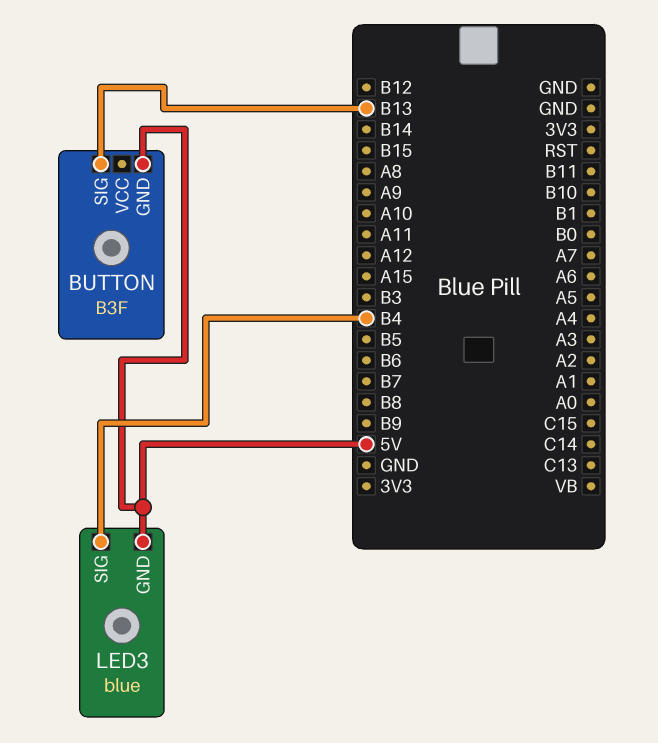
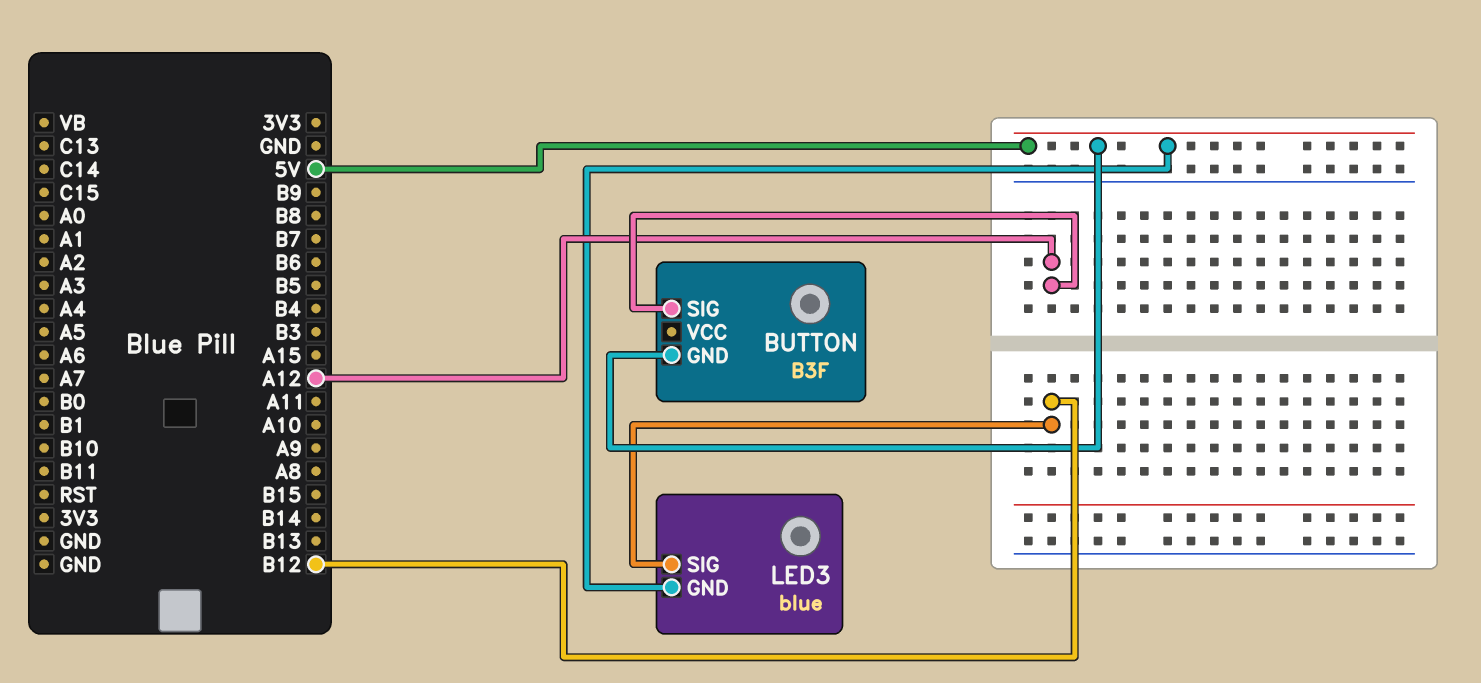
BUTTON pin SIG: B13 -> A12
LED3 pin SIG: B4 -> B12

